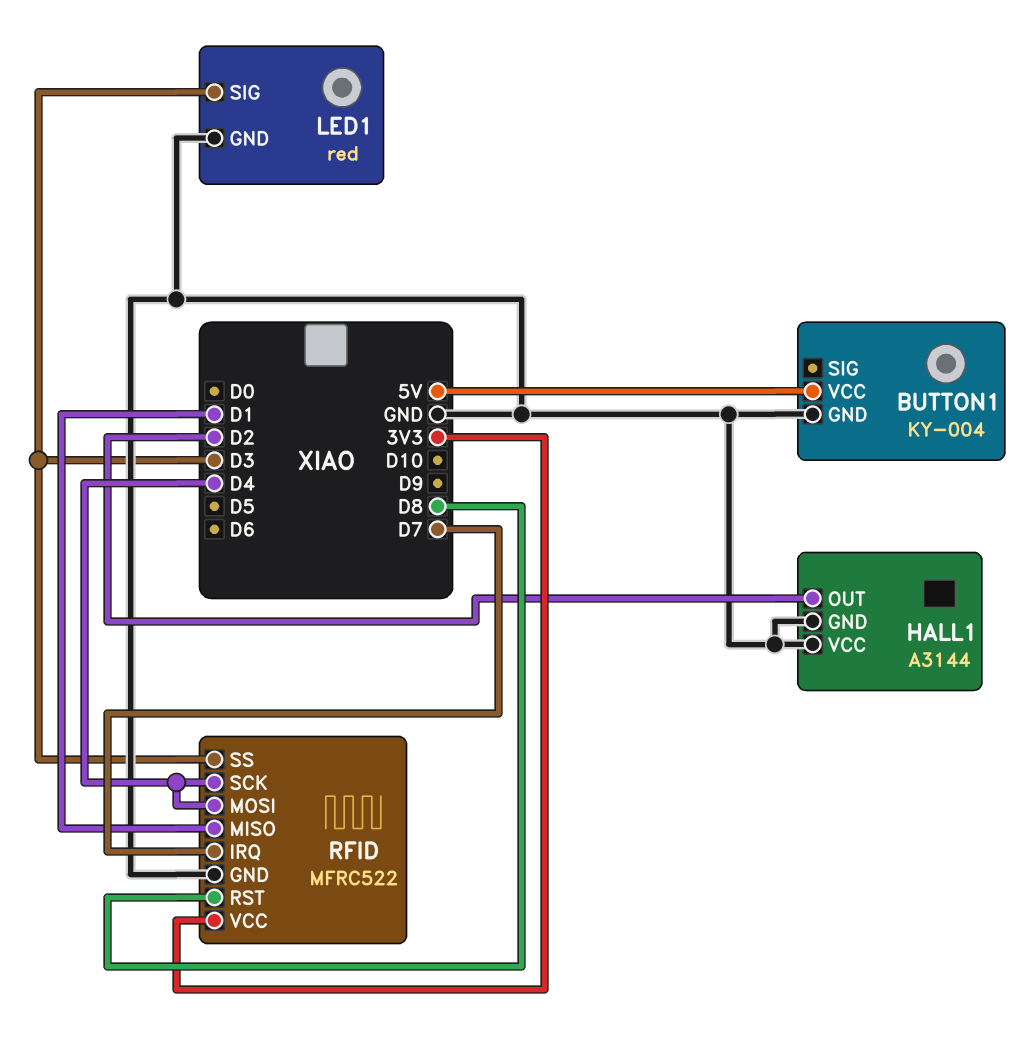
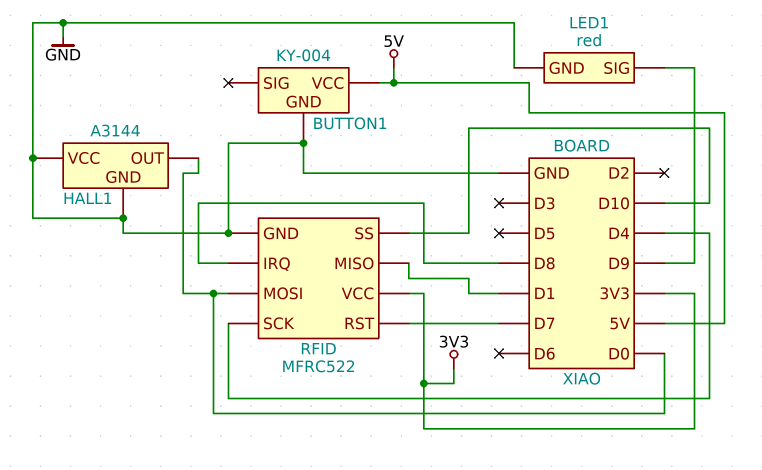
HALL1 pin OUT: D2 -> D0
LED1 pin SIG: D3 -> D9
RFID pin IRQ: D7 -> D8
RFID pin MOSI: D4 -> D0
RFID pin RST: D8 -> D7
RFID pin SS: D3 -> D10

